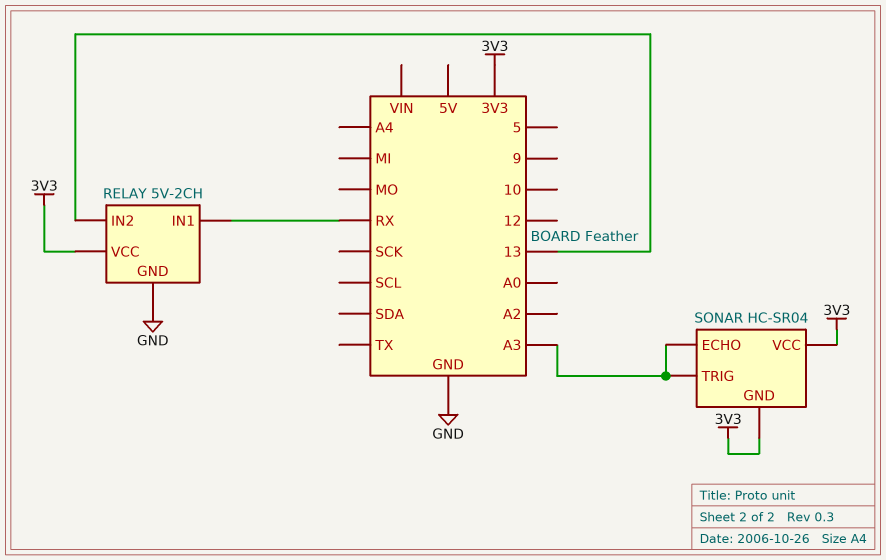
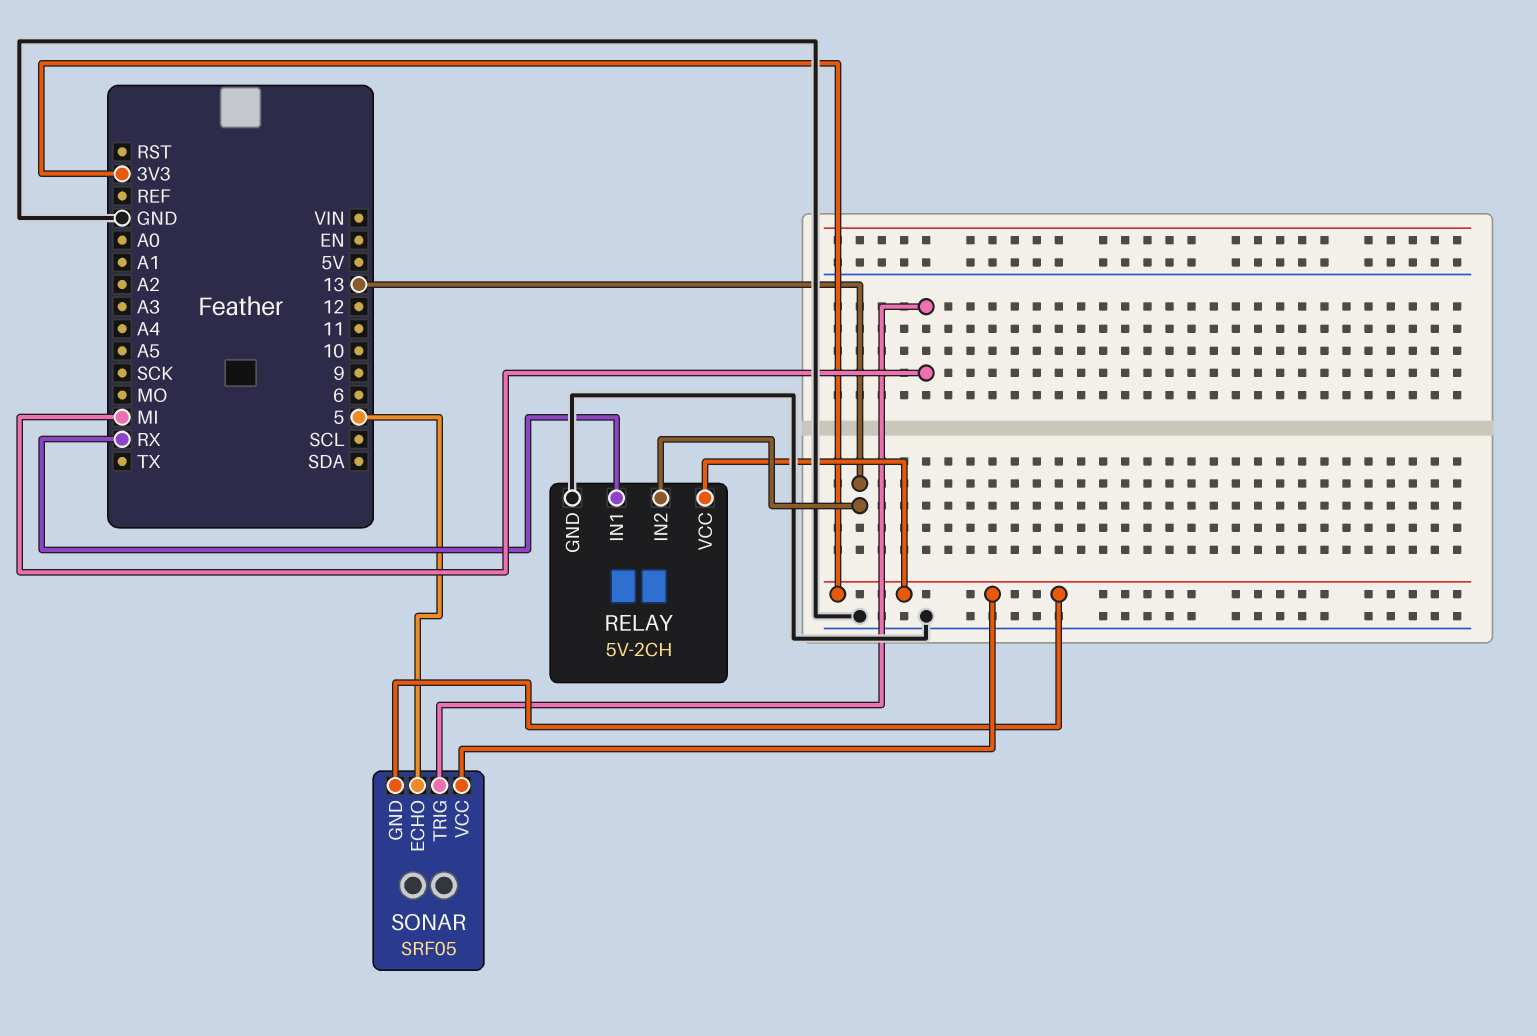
SONAR: HC-SR04 -> SRF05
SONAR pin ECHO: A3 -> 5
SONAR pin TRIG: A3 -> MI

